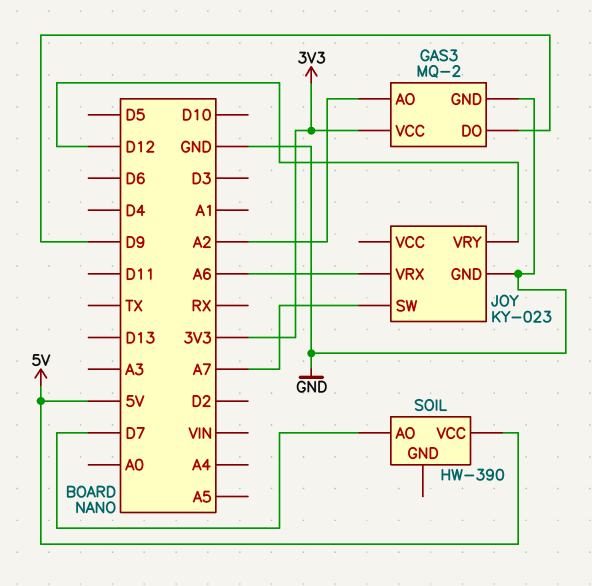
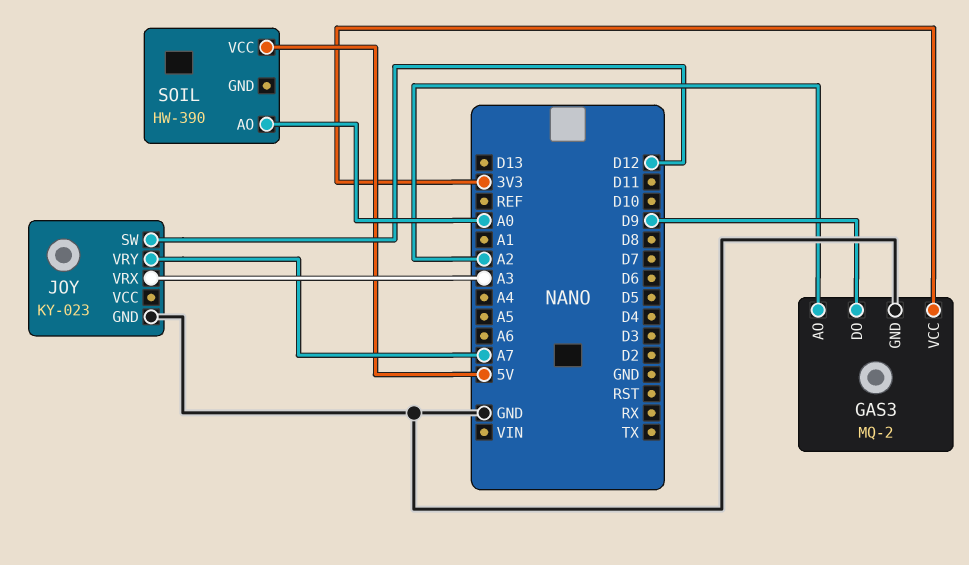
JOY pin SW: A7 -> D12
JOY pin VRX: A6 -> A3
JOY pin VRY: D12 -> A7
SOIL pin AO: D7 -> A0

